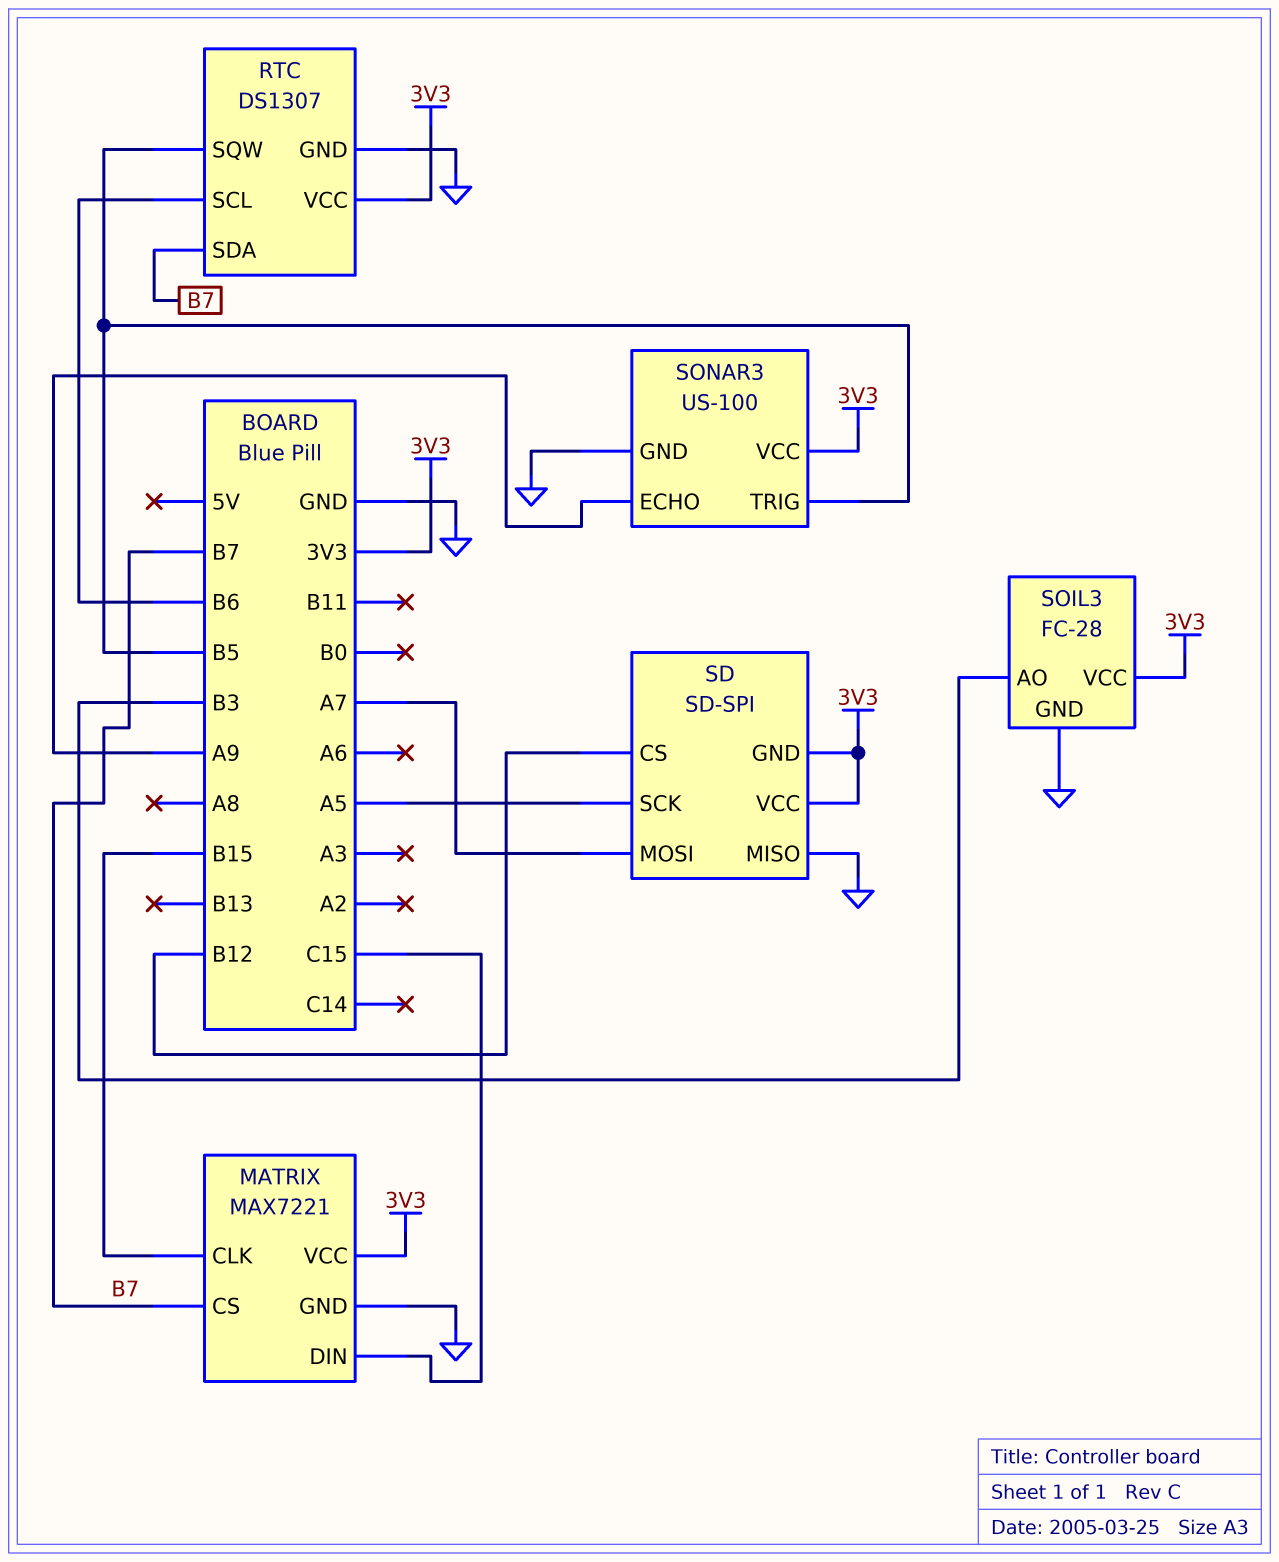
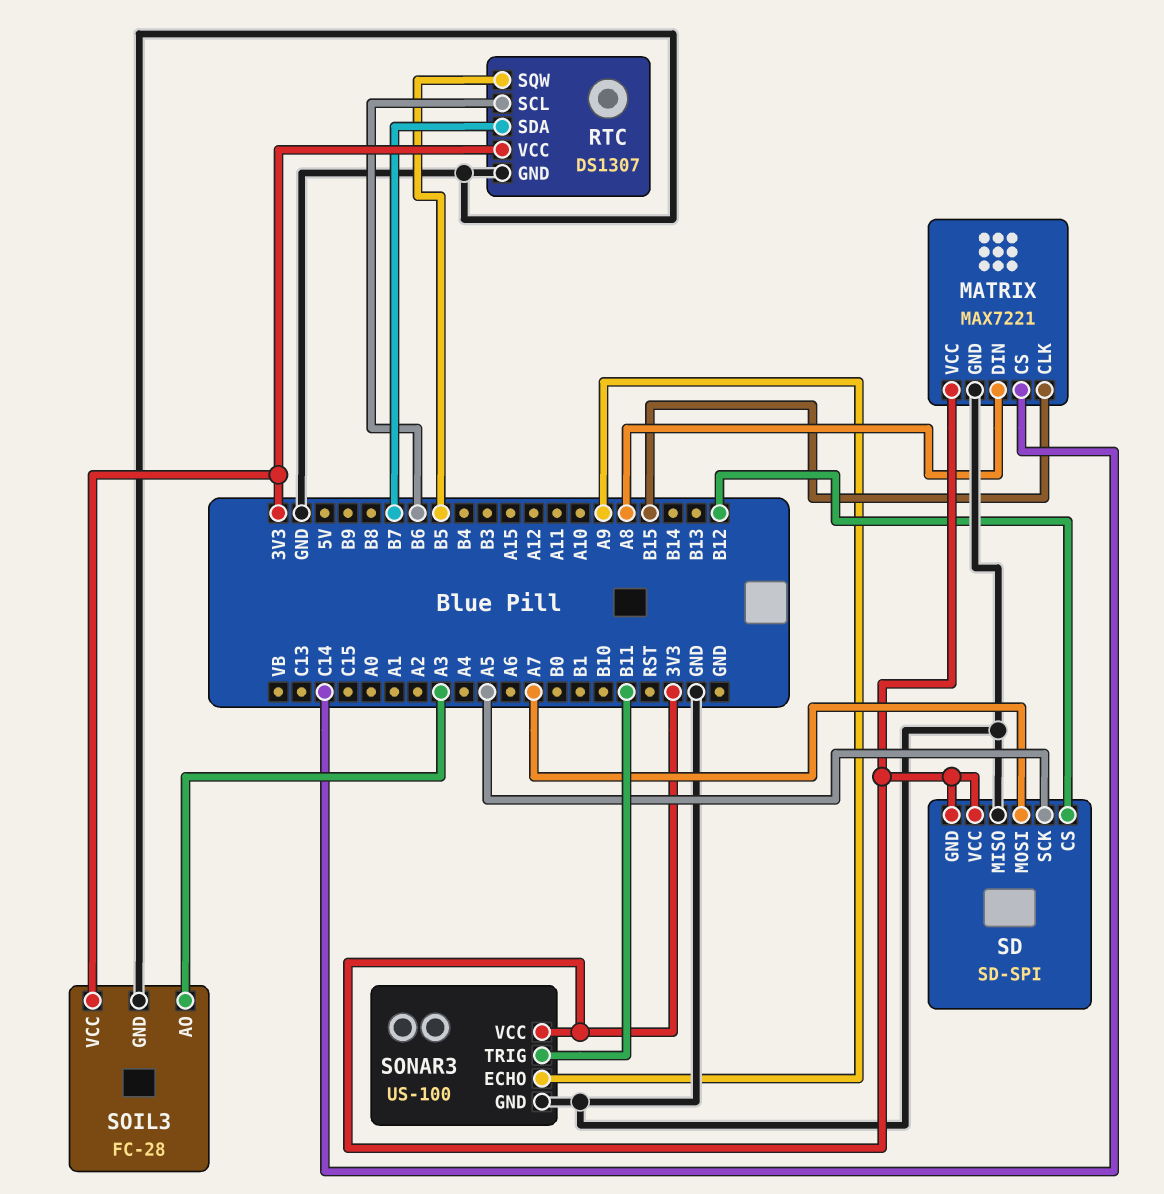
MATRIX pin CS: B7 -> C14
MATRIX pin DIN: C15 -> A8
SOIL3 pin AO: B3 -> A3
SONAR3 pin TRIG: B5 -> B11

